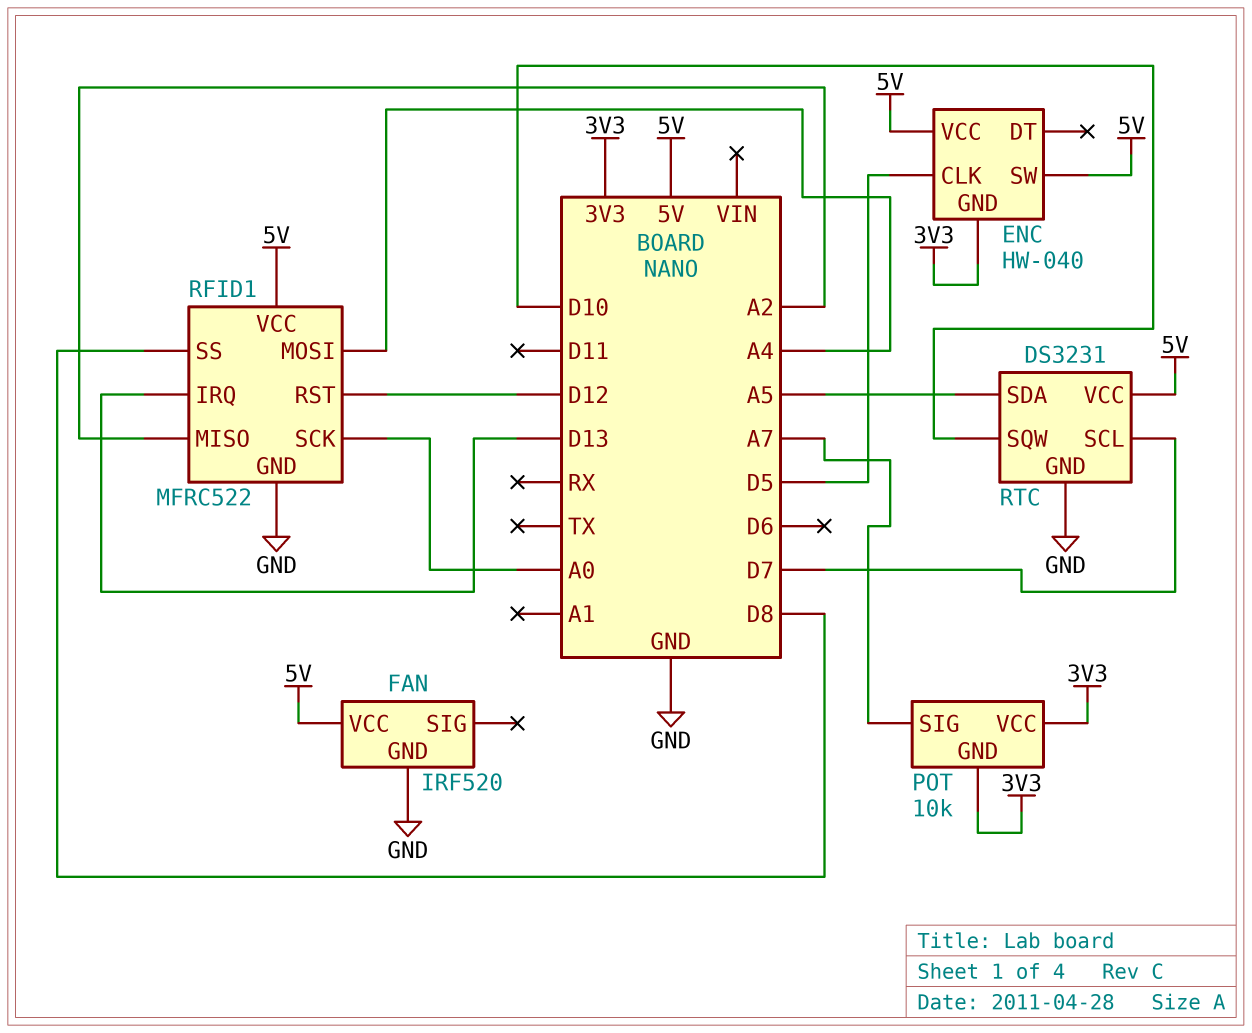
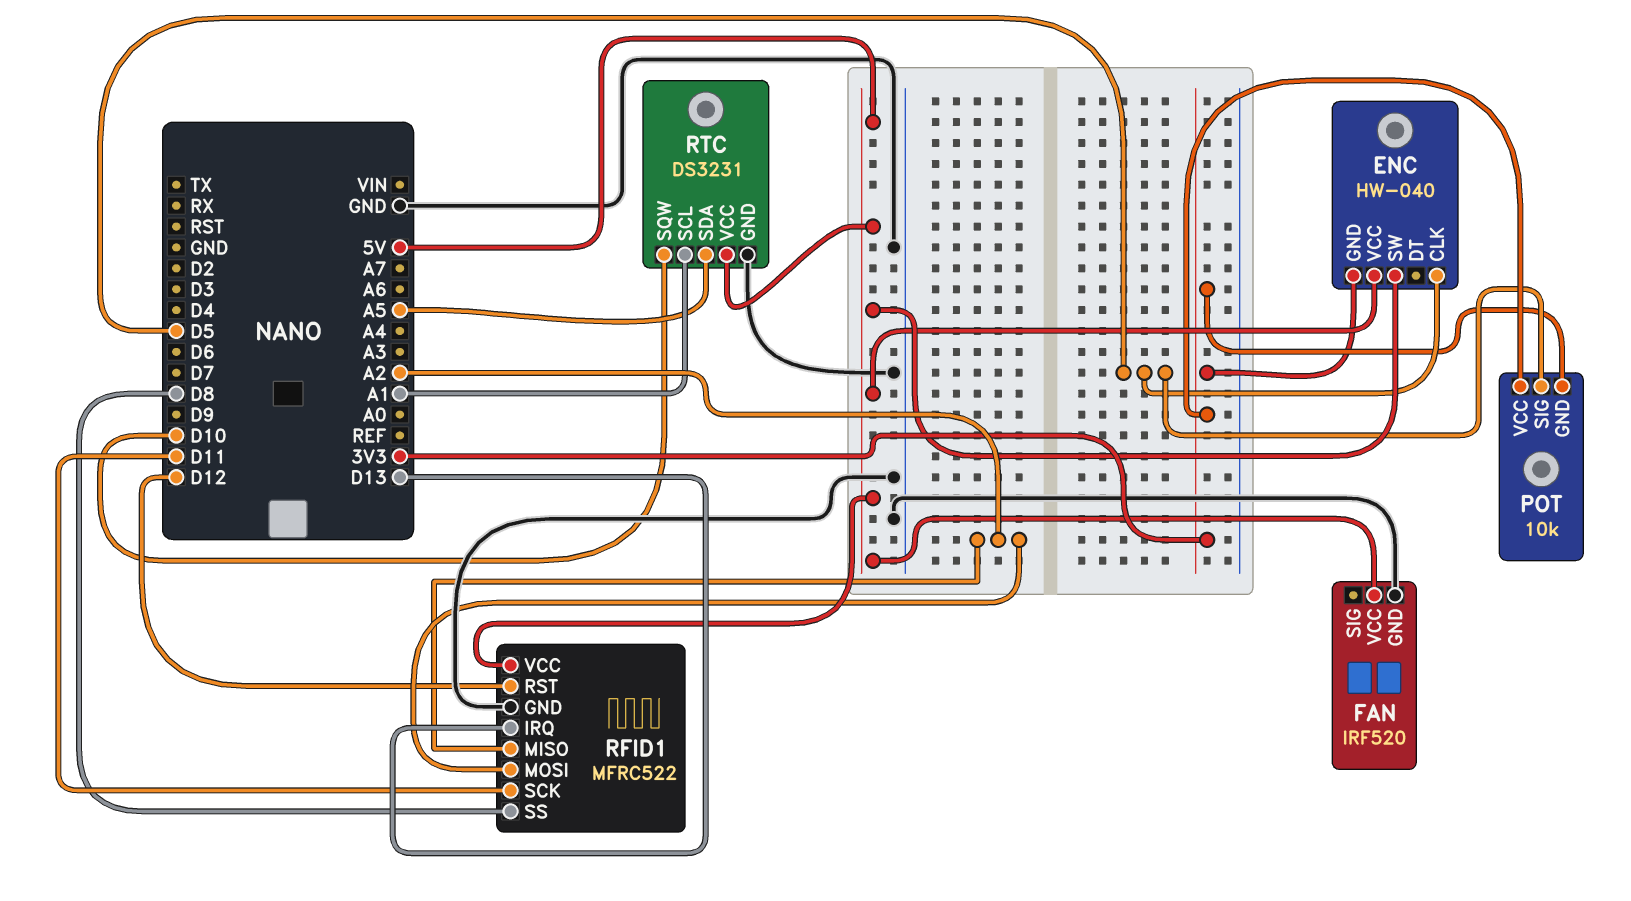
POT pin SIG: A7 -> D5
RFID1 pin MOSI: A4 -> A2
RFID1 pin SCK: A0 -> D11
RTC pin SCL: D7 -> A1

